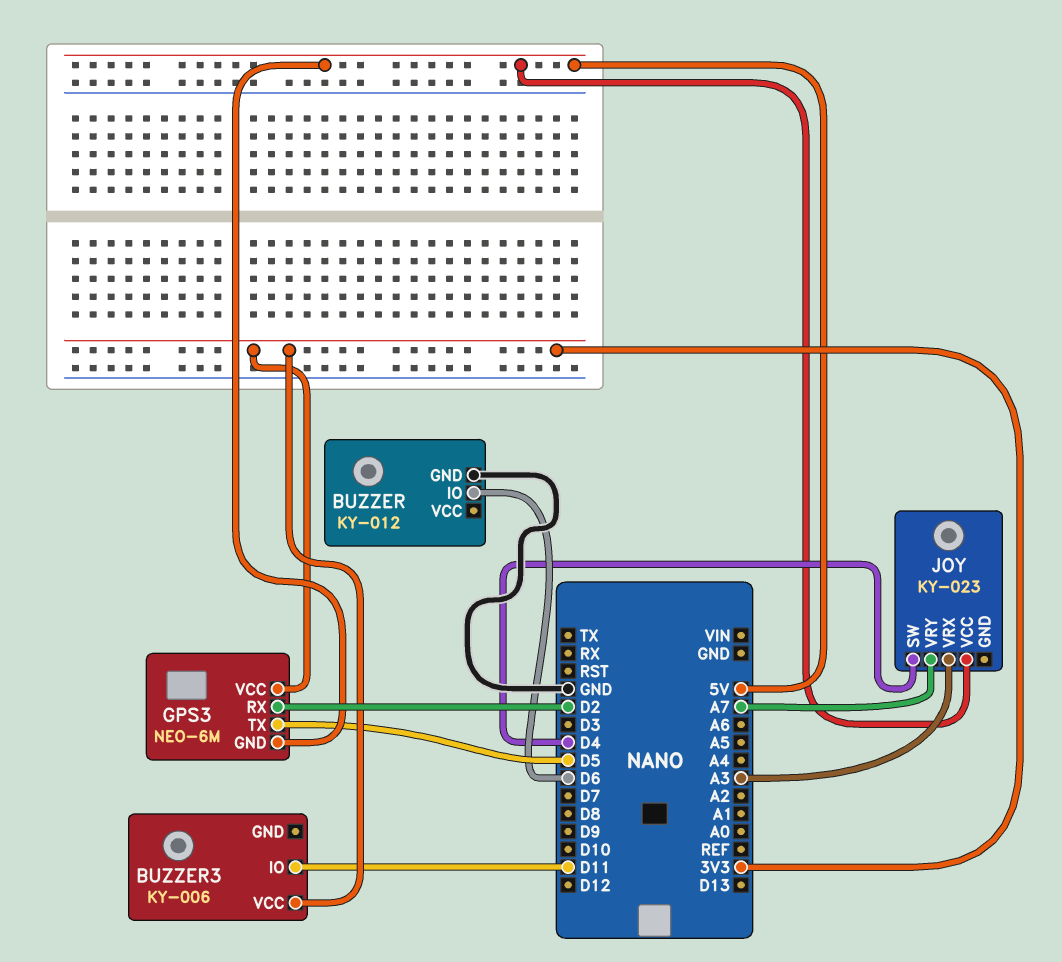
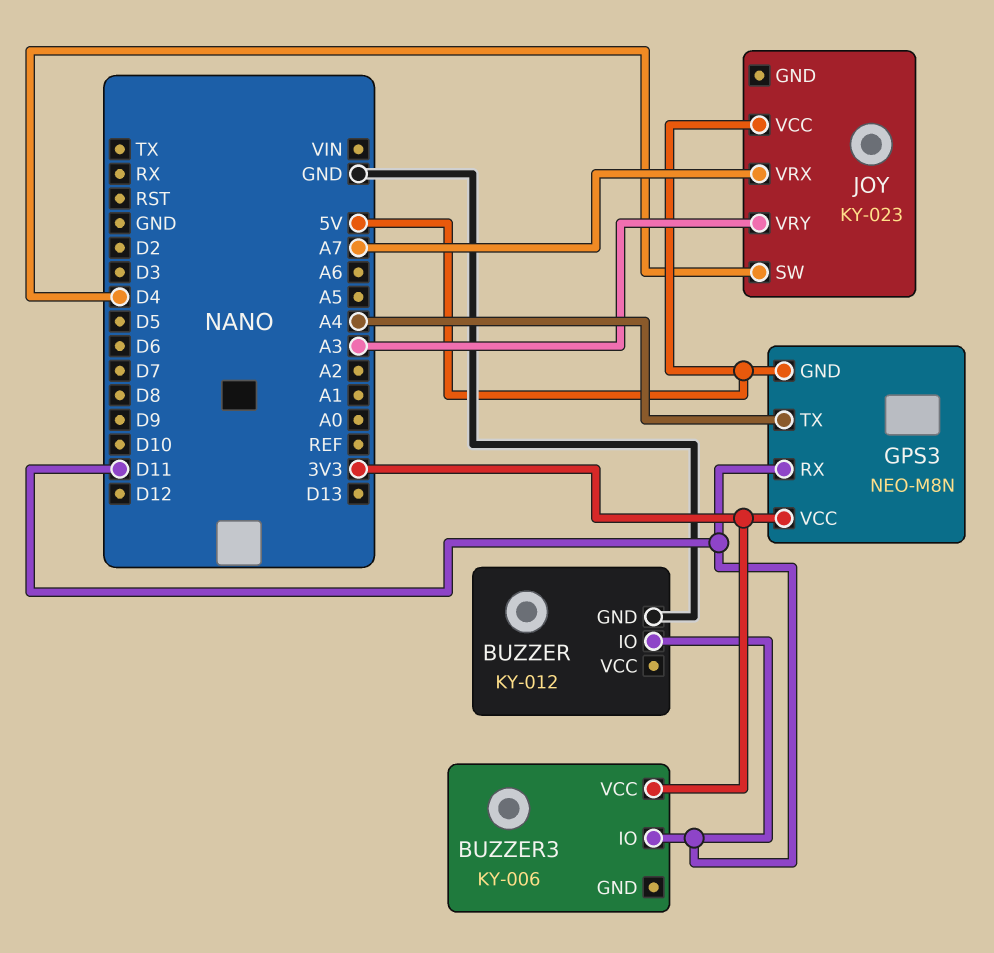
BUZZER pin IO: D6 -> D11
GPS3: NEO-6M -> NEO-M8N
GPS3 pin RX: D2 -> D11
GPS3 pin TX: D5 -> A4
JOY pin VRX: A3 -> A7
JOY pin VRY: A7 -> A3

